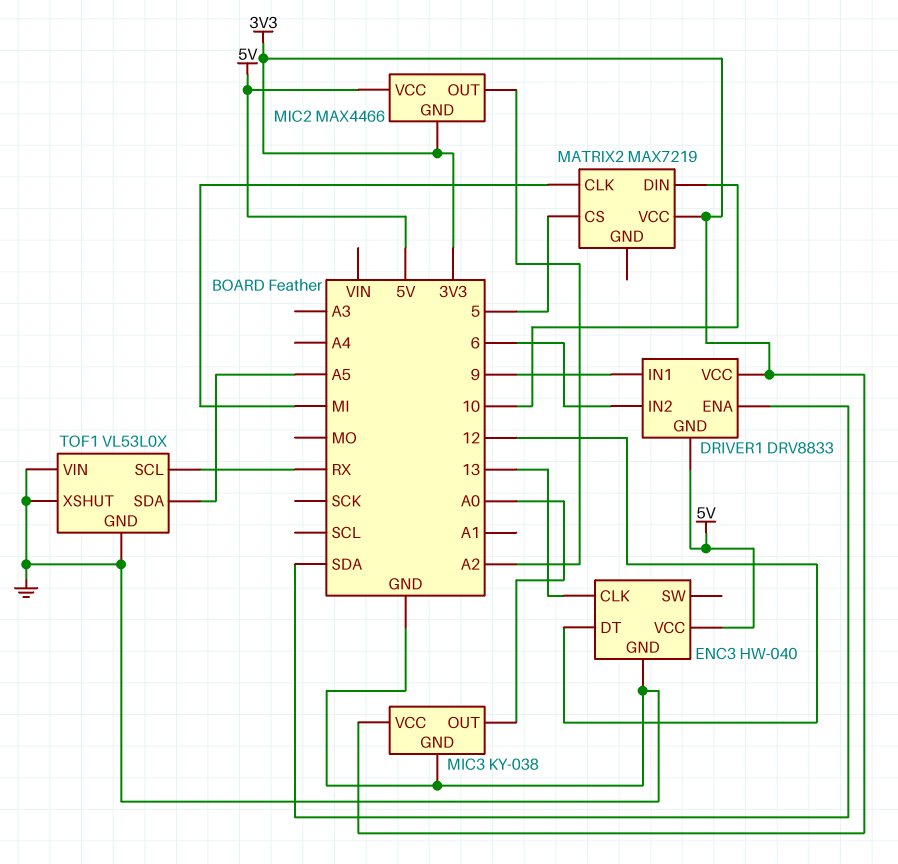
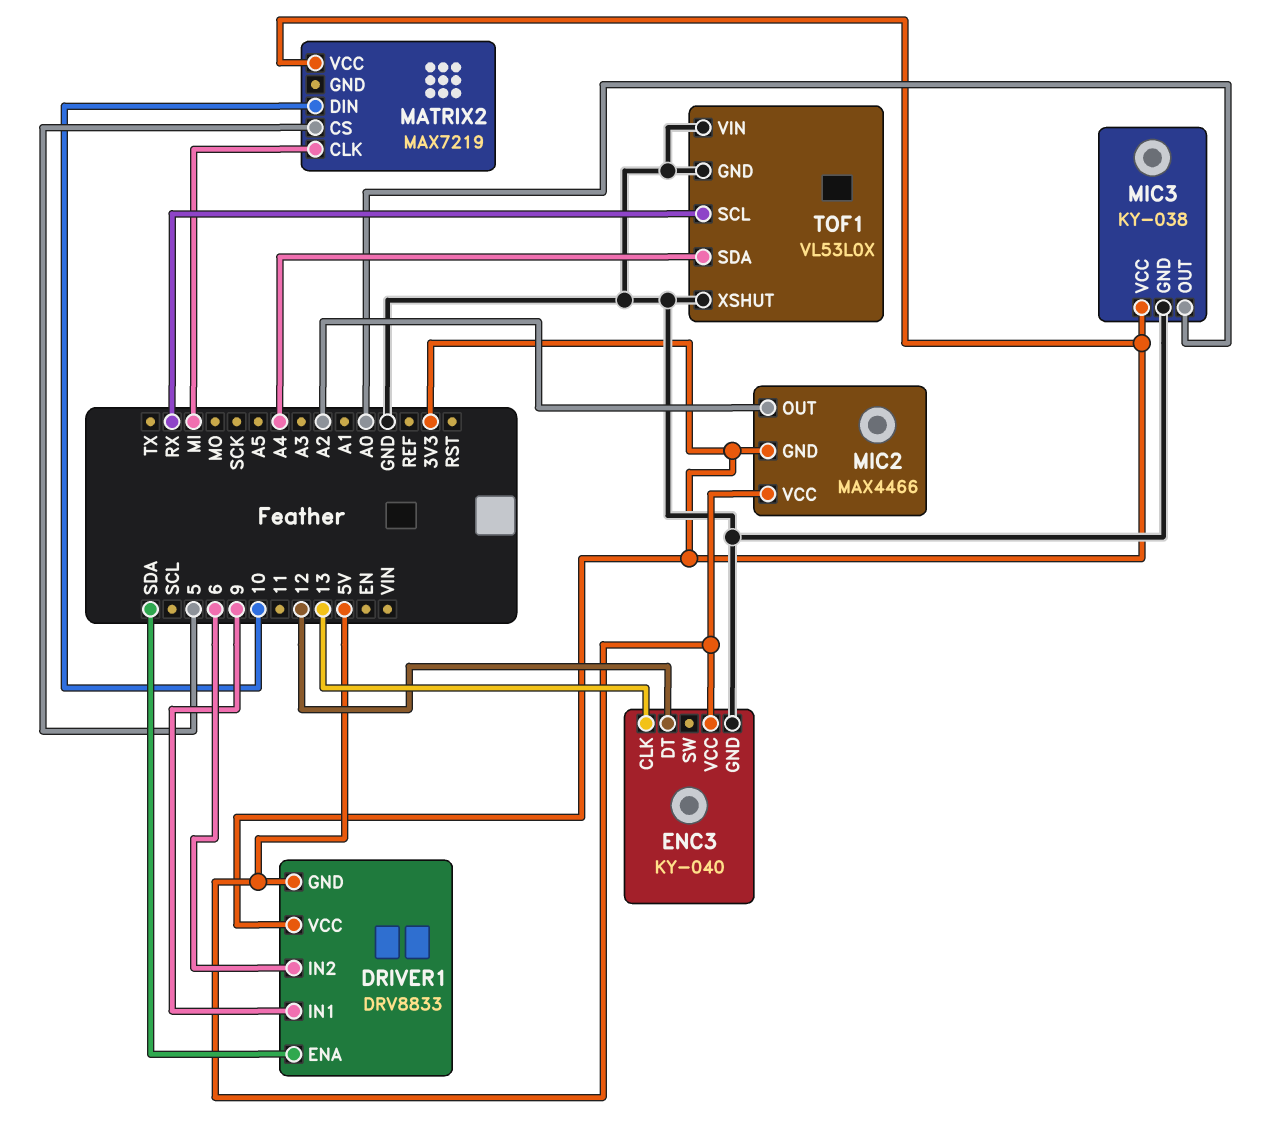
ENC3: HW-040 -> KY-040
TOF1 pin SDA: A5 -> A4

